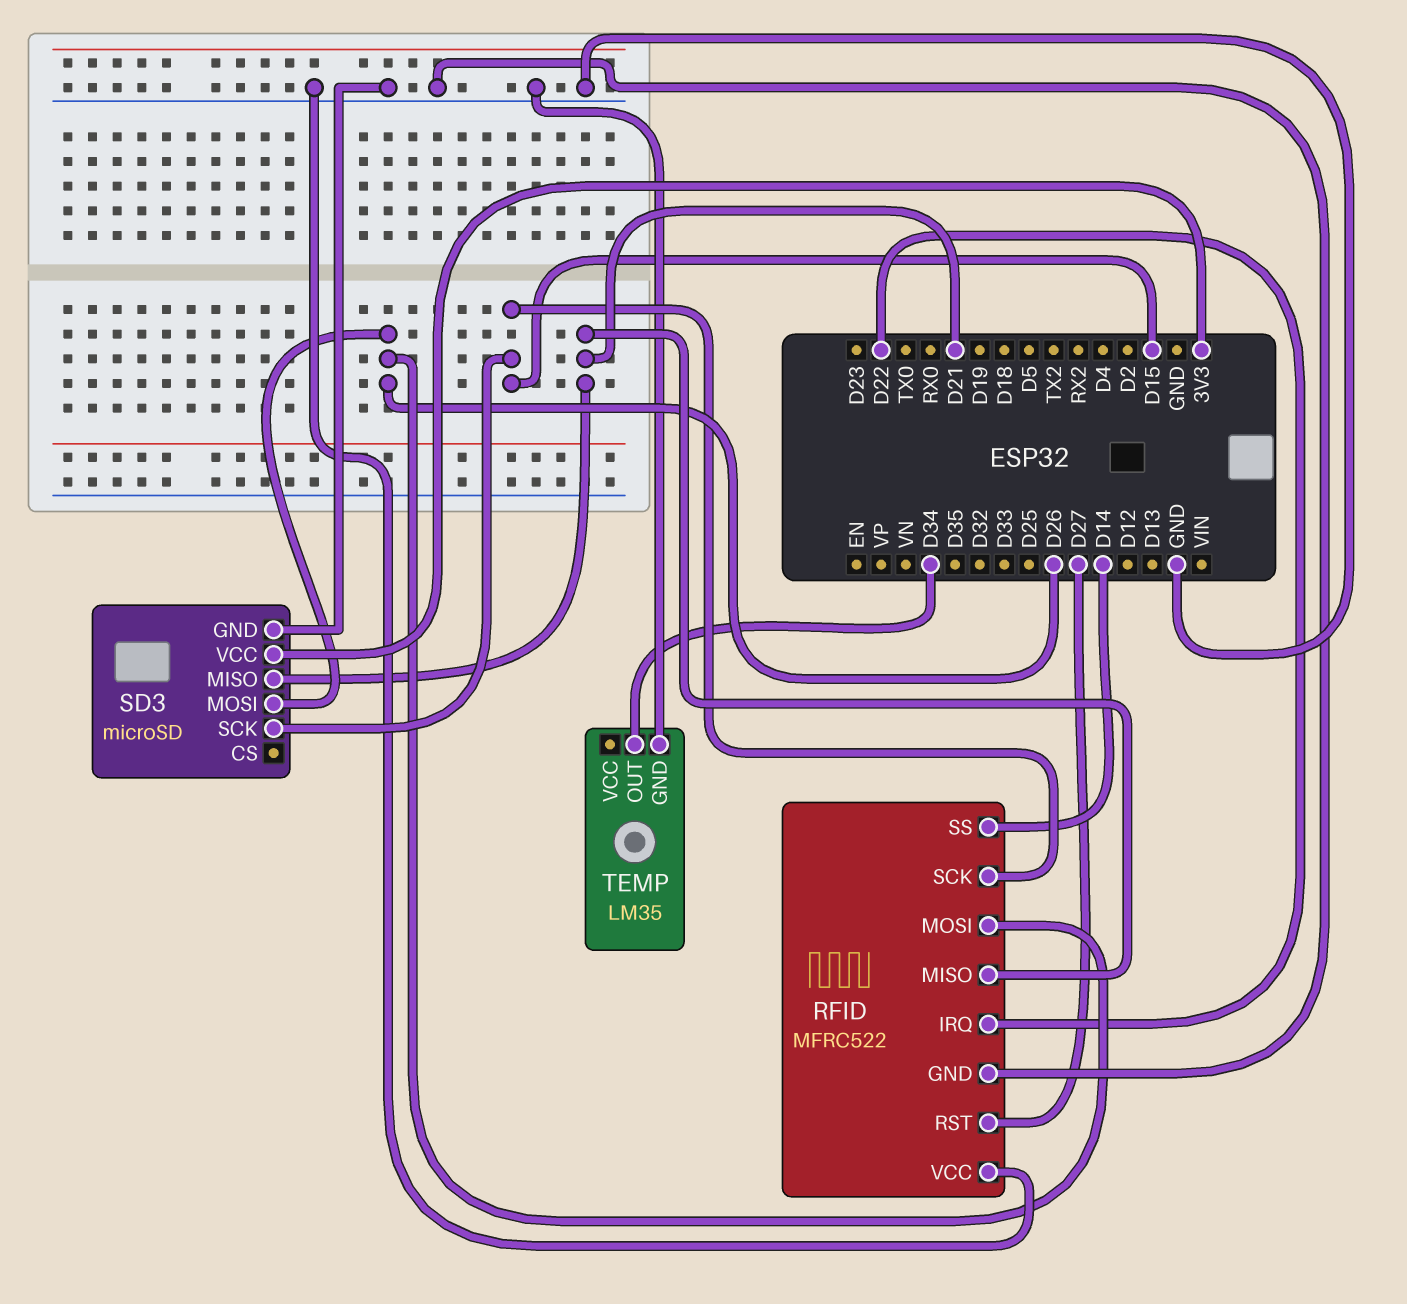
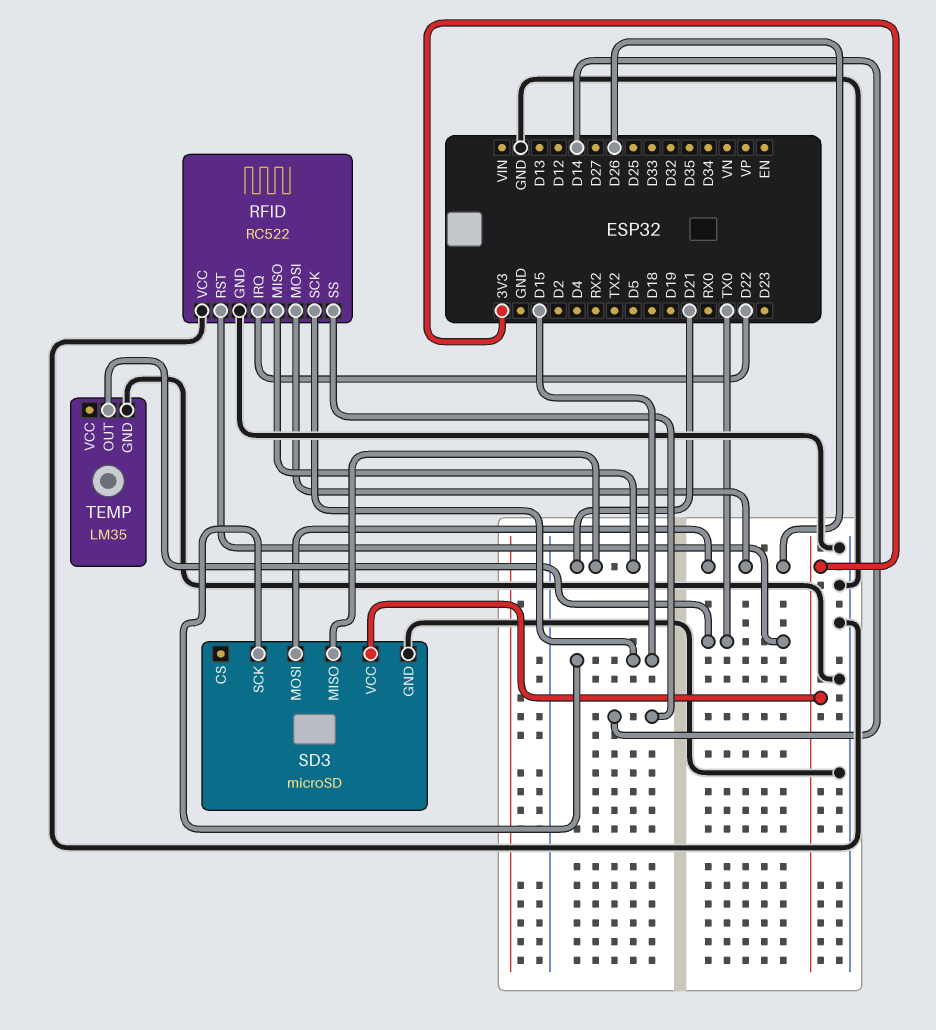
RFID: MFRC522 -> RC522
RFID pin RST: D27 -> TX0
TEMP pin OUT: D34 -> TX0

